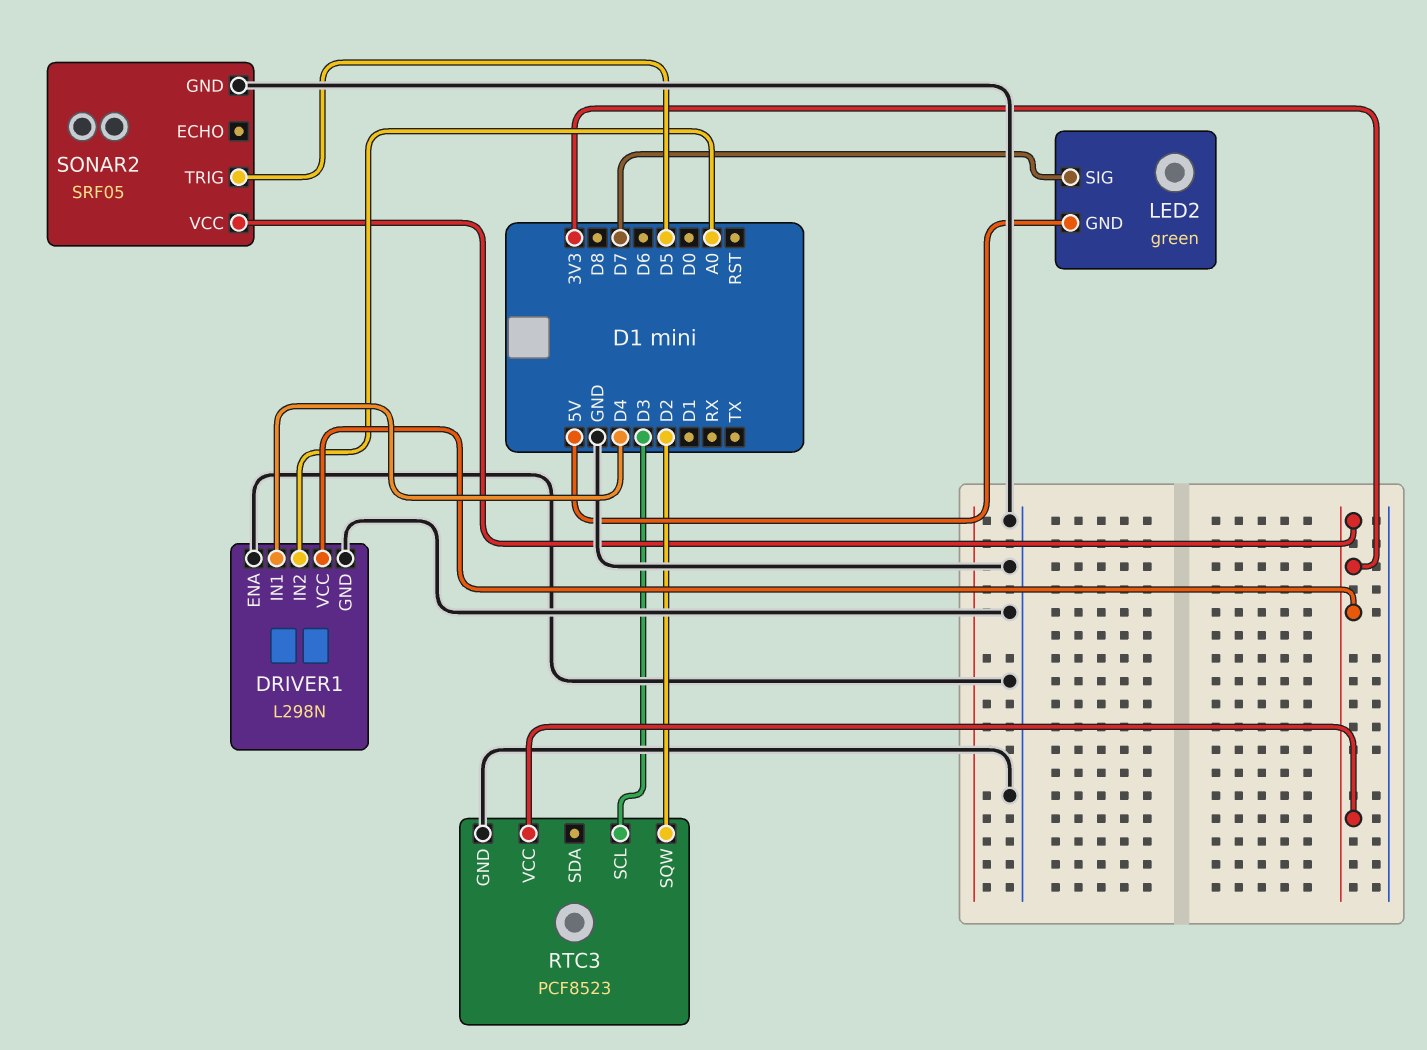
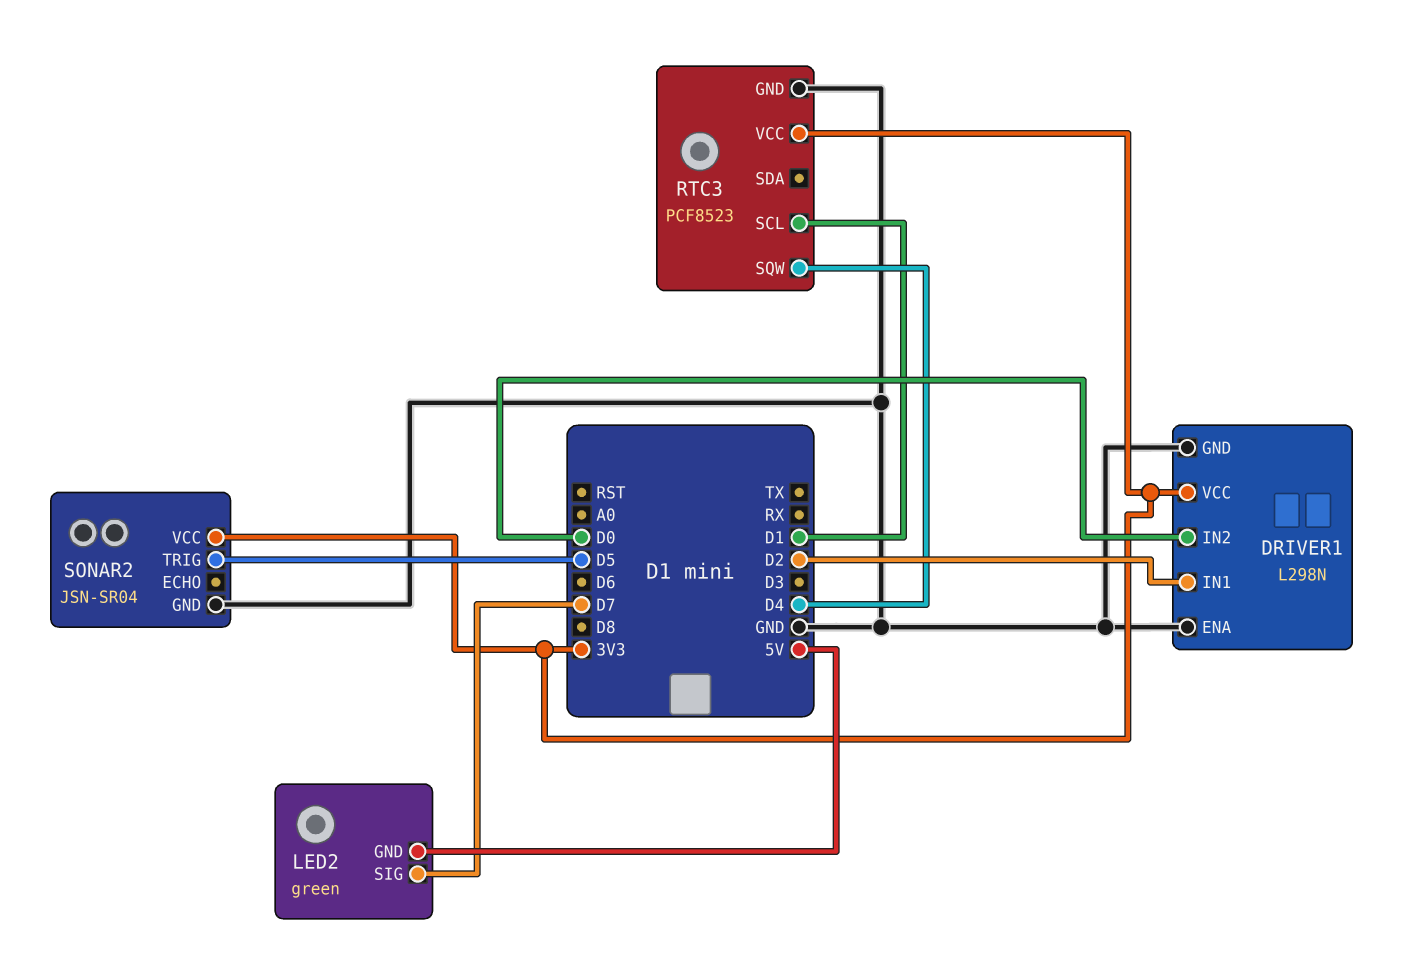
DRIVER1 pin IN1: D4 -> D2
DRIVER1 pin IN2: A0 -> D0
RTC3 pin SCL: D3 -> D1
RTC3 pin SQW: D2 -> D4
SONAR2: SRF05 -> JSN-SR04

